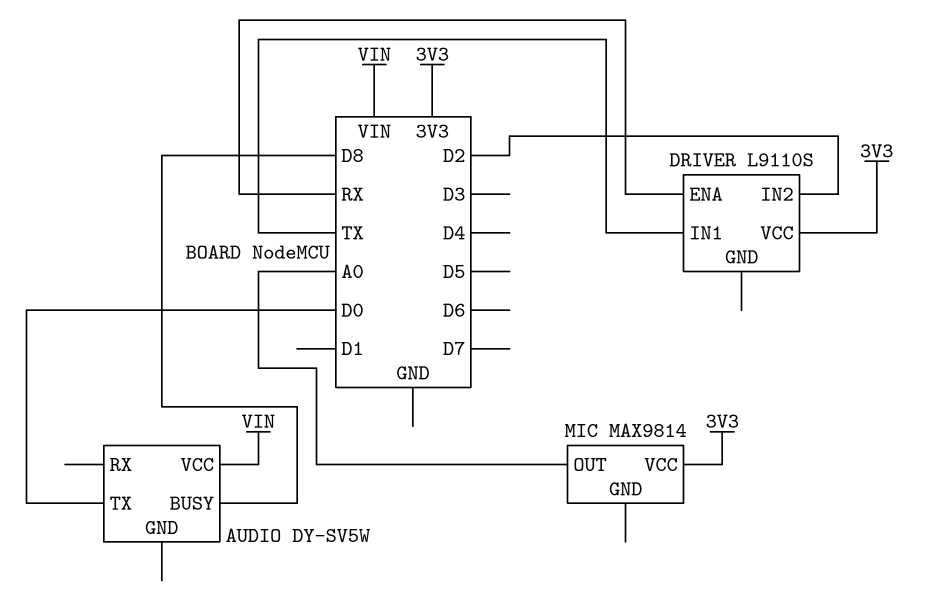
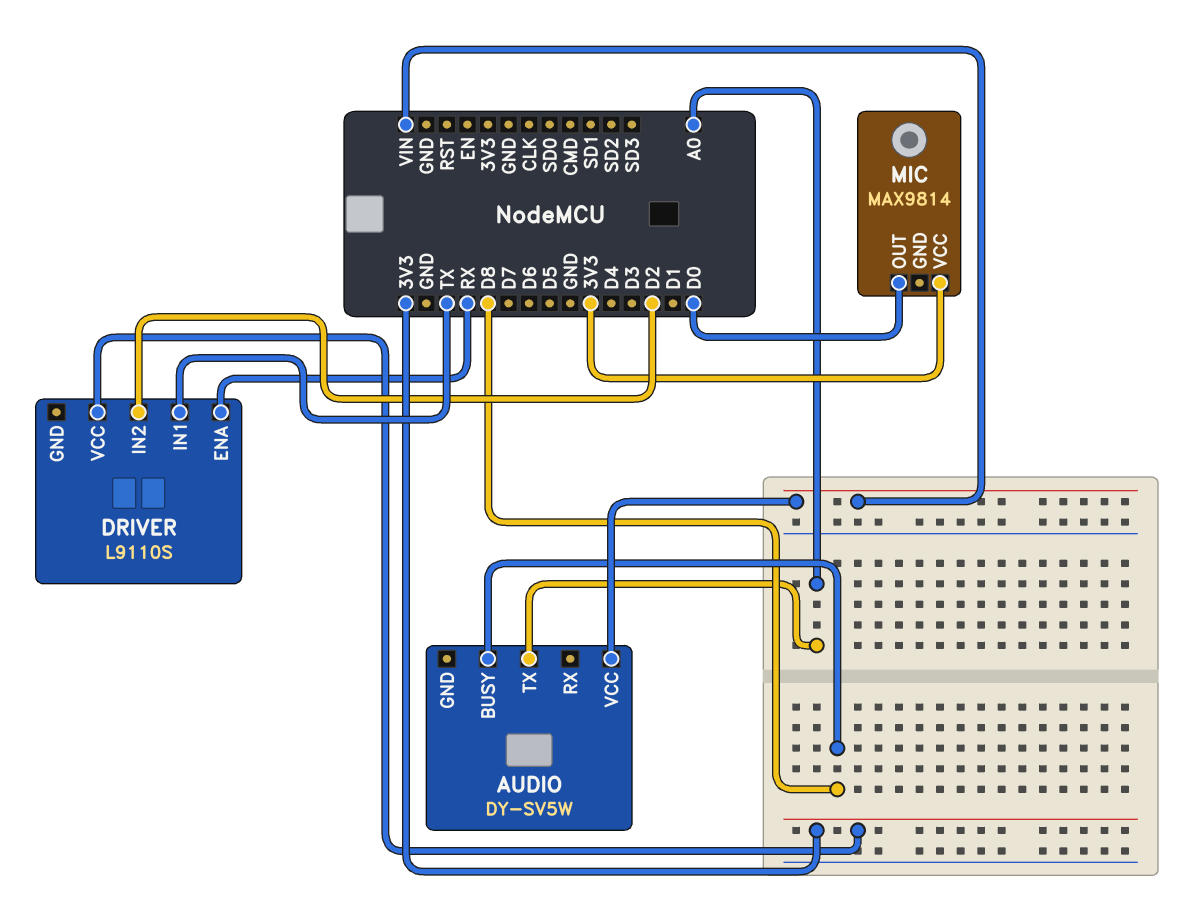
AUDIO pin TX: D0 -> A0
MIC pin OUT: A0 -> D0

